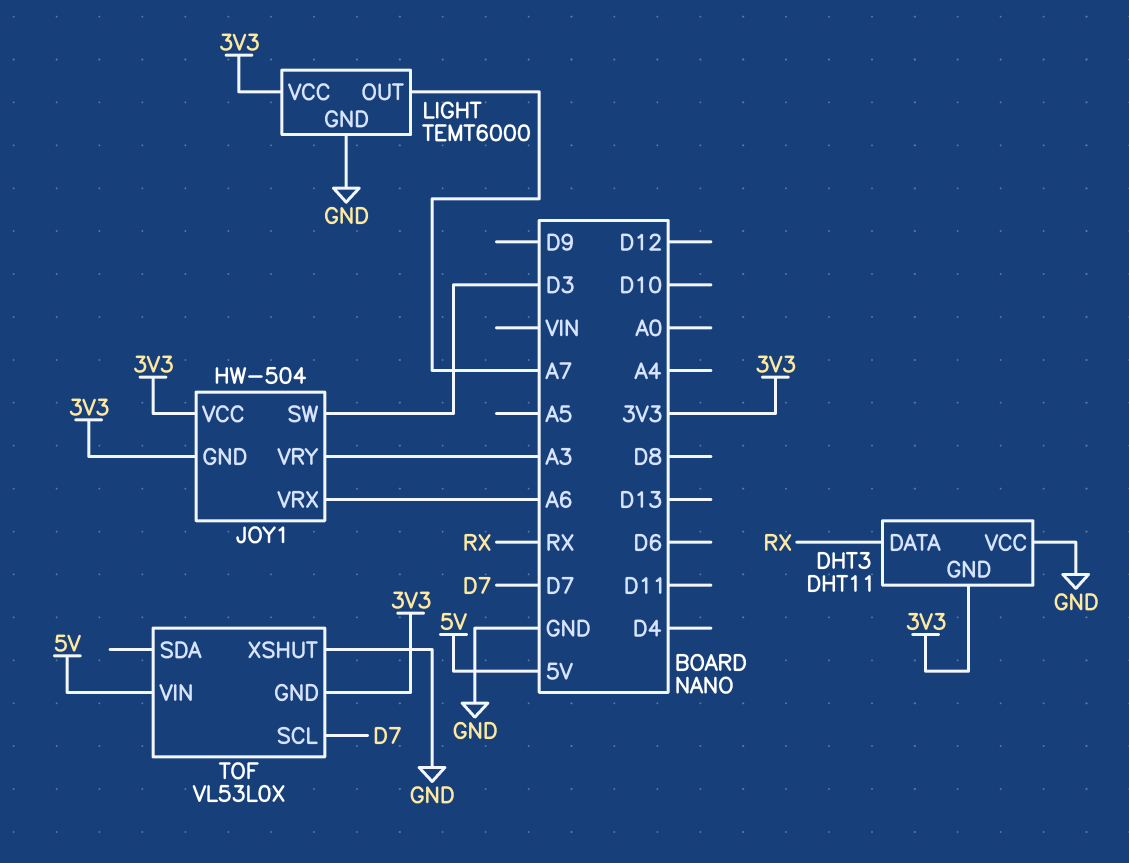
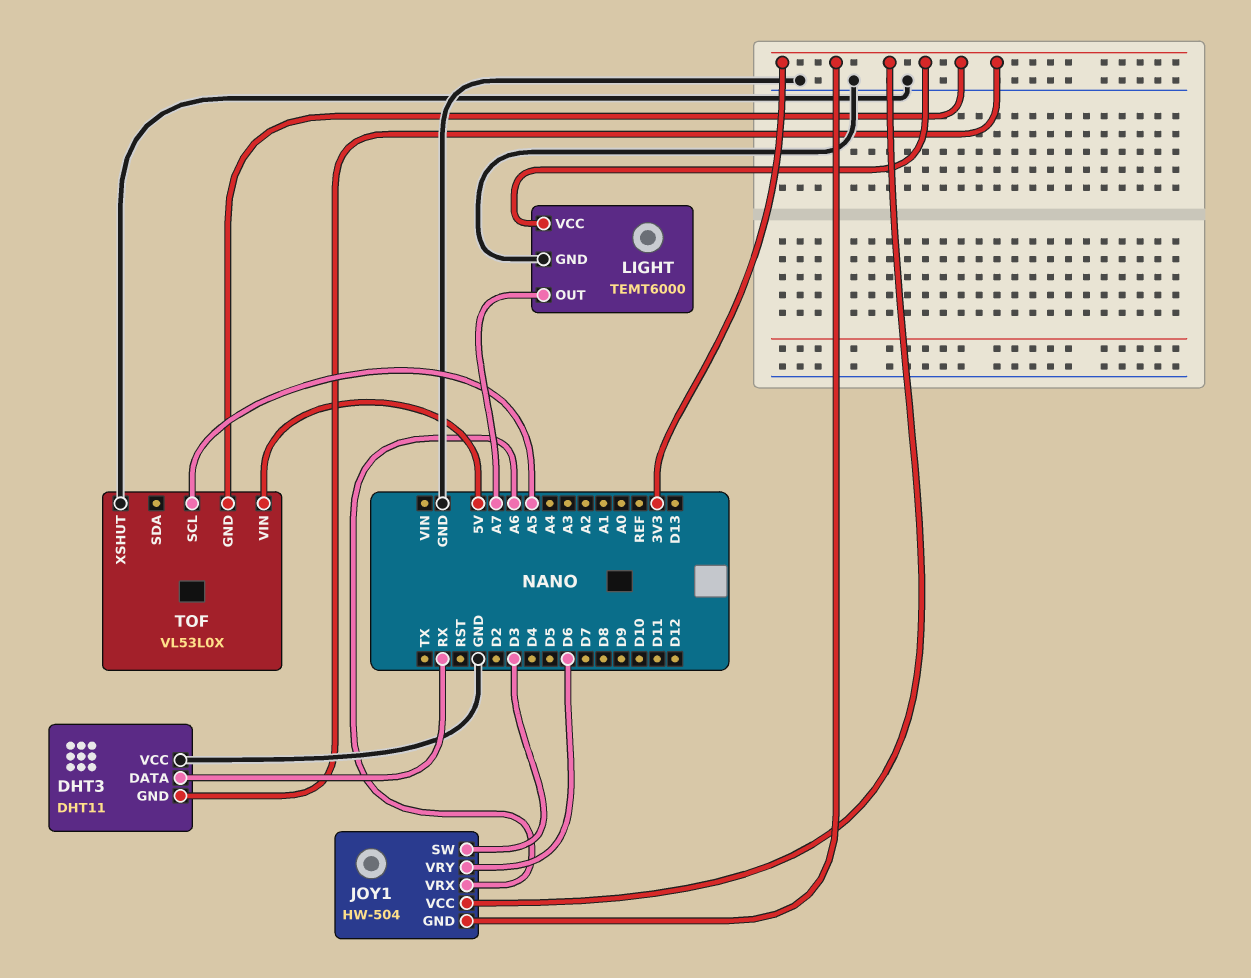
JOY1 pin VRY: A3 -> D6
TOF pin SCL: D7 -> A5

